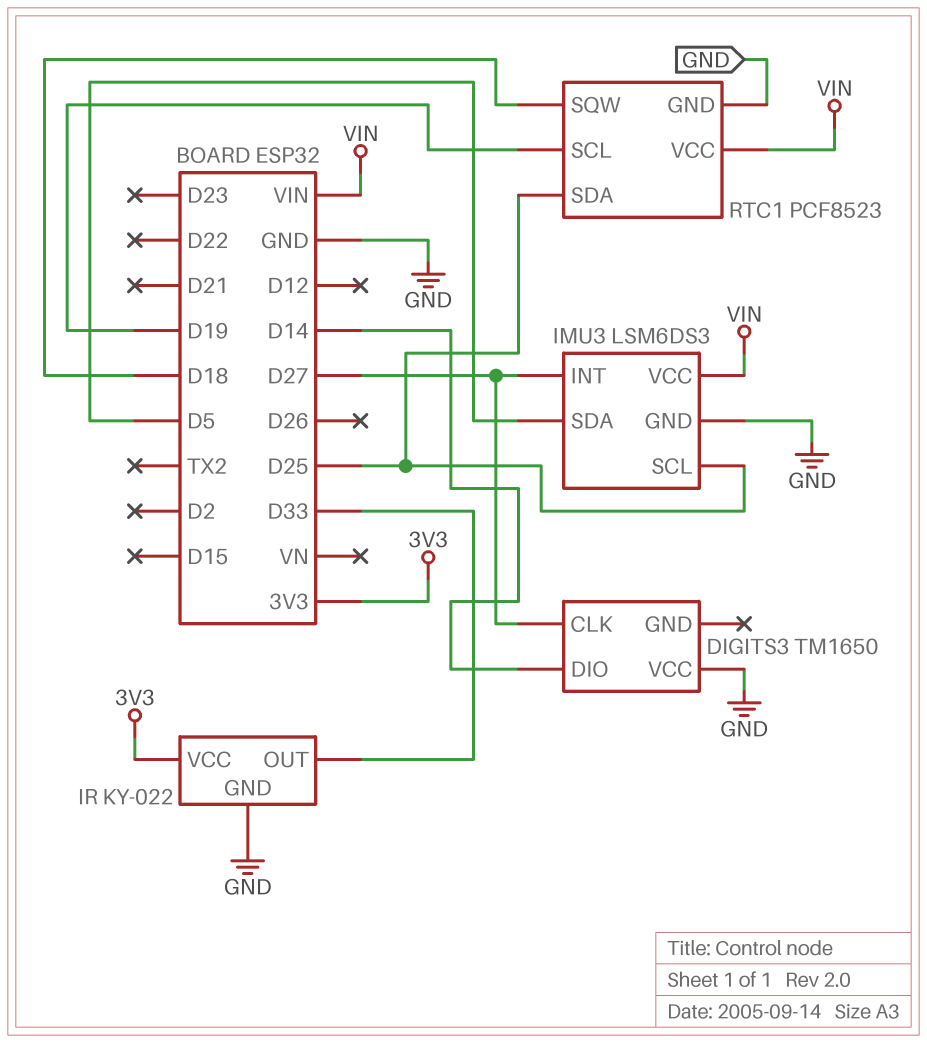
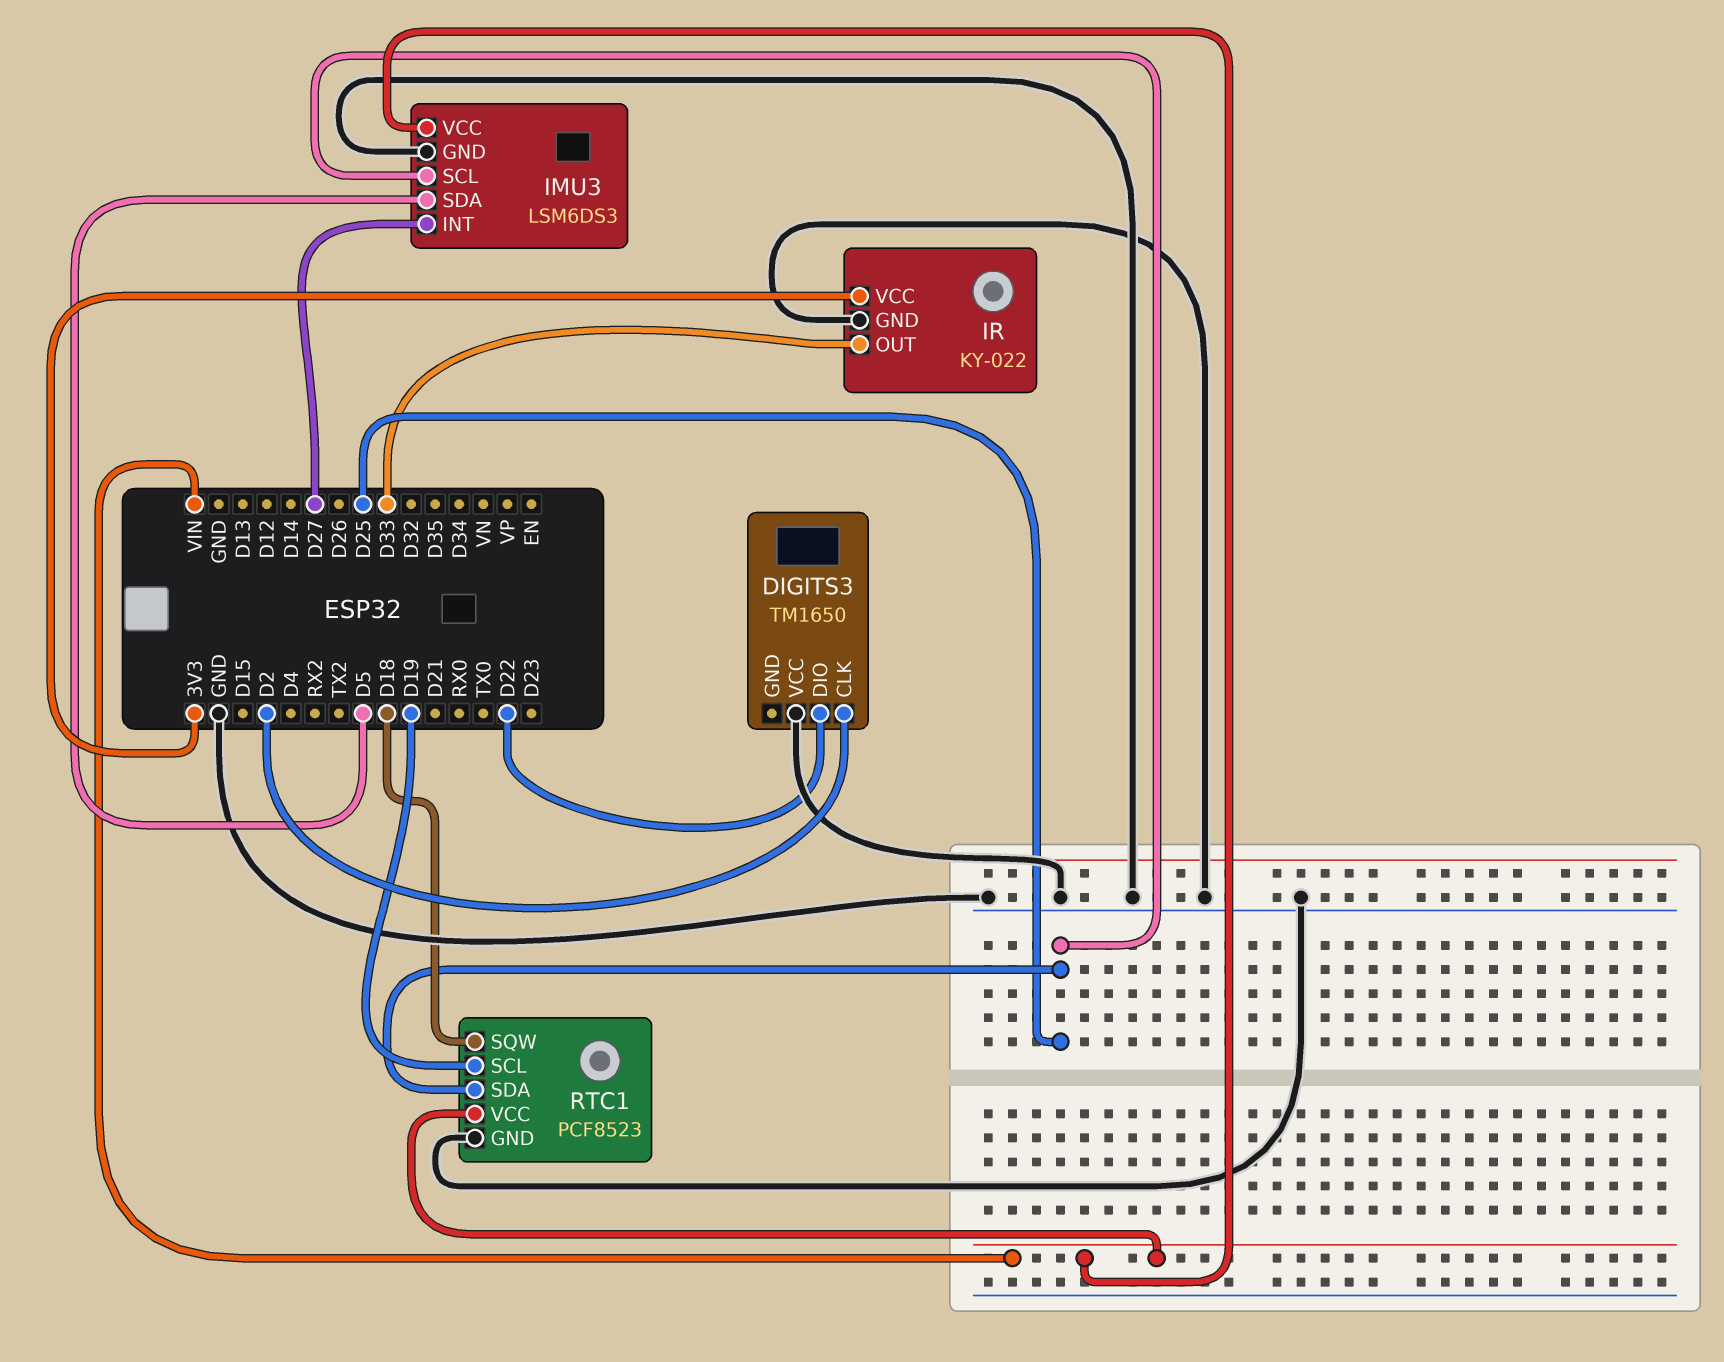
DIGITS3 pin CLK: D27 -> D2
DIGITS3 pin DIO: D14 -> D22

